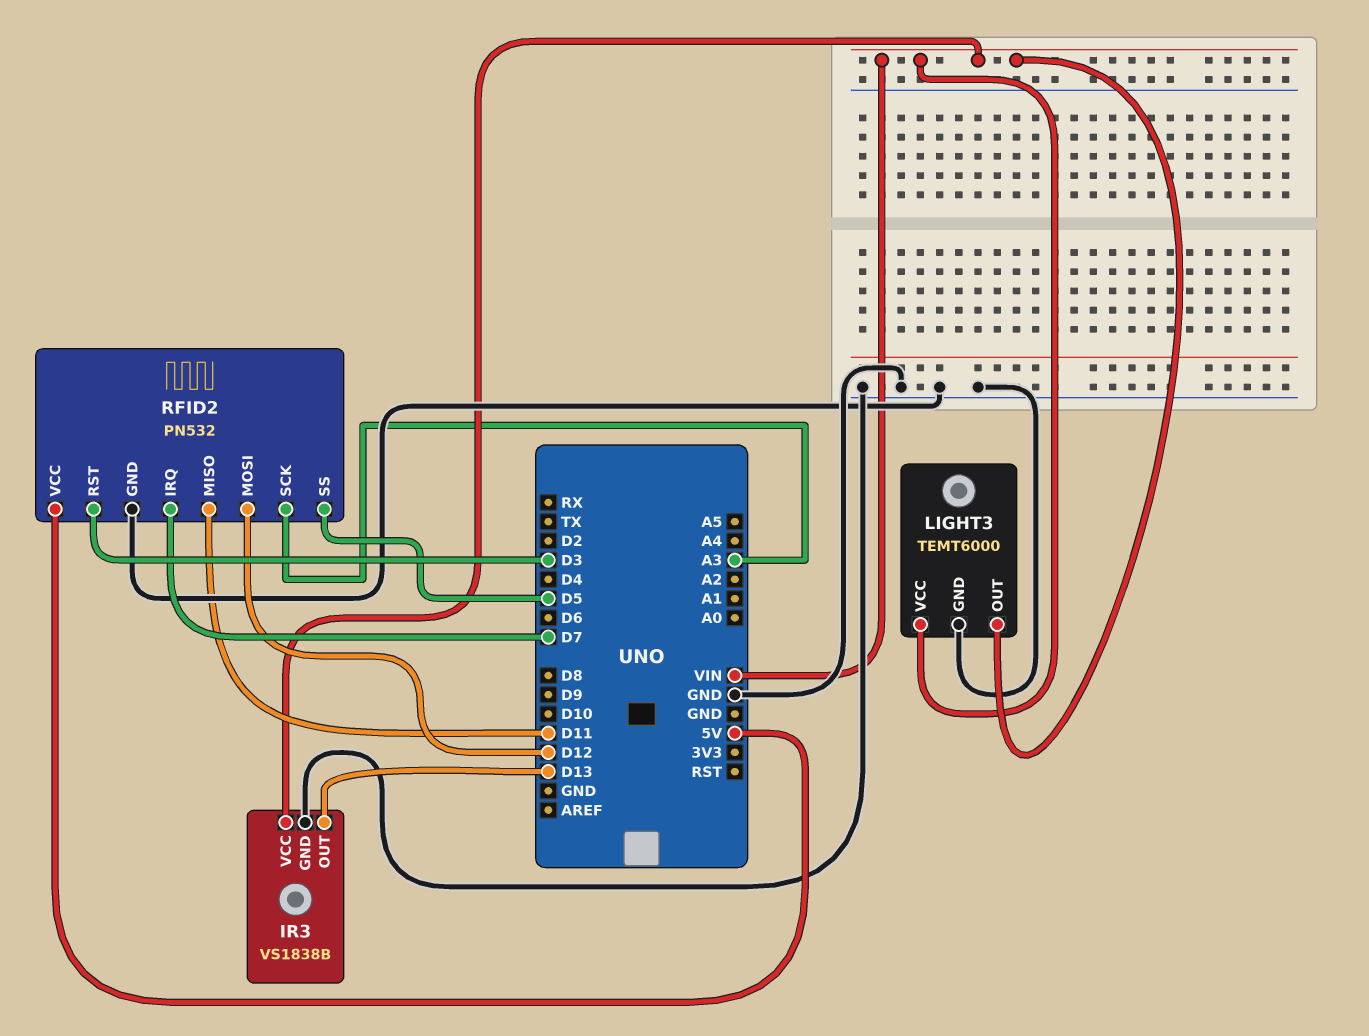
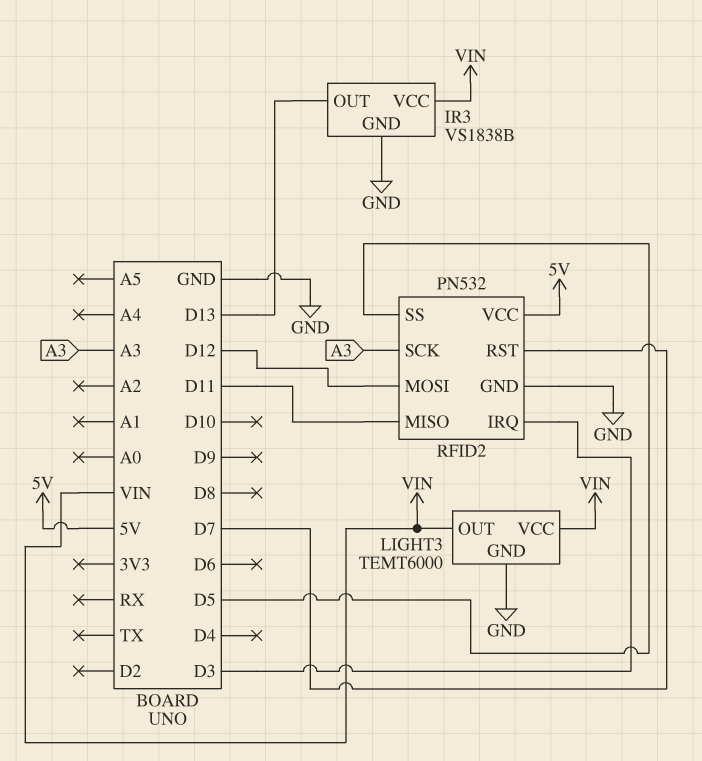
RFID2 pin IRQ: D7 -> D3
RFID2 pin RST: D3 -> D7

